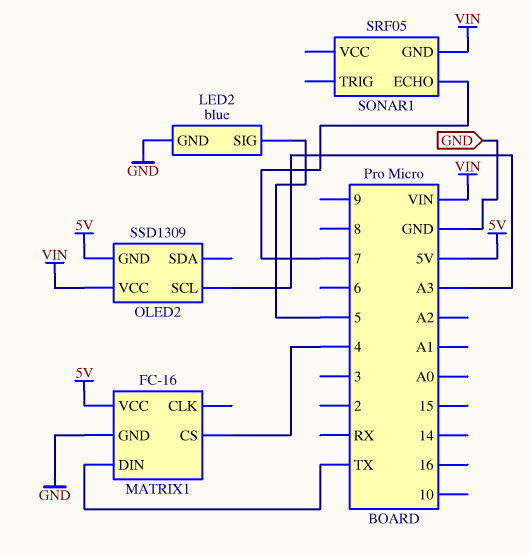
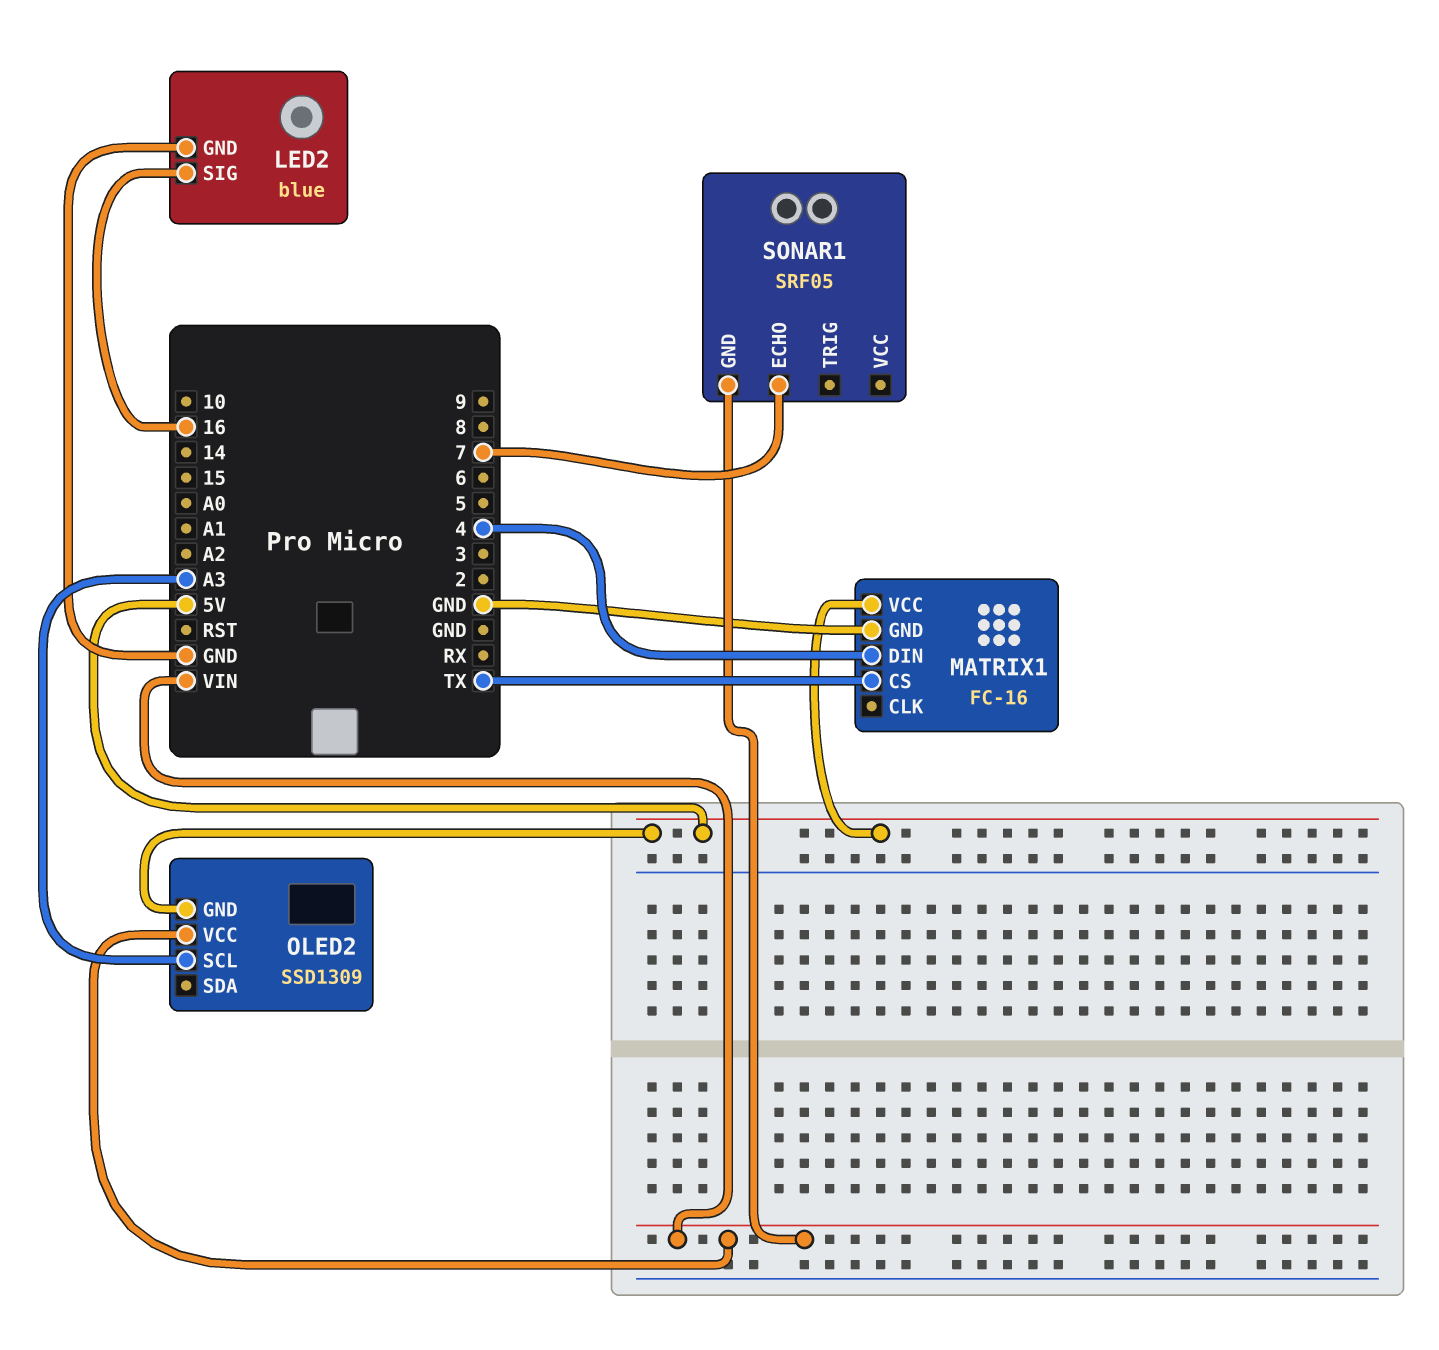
LED2 pin SIG: 5 -> 16
MATRIX1 pin CS: 4 -> TX
MATRIX1 pin DIN: TX -> 4

